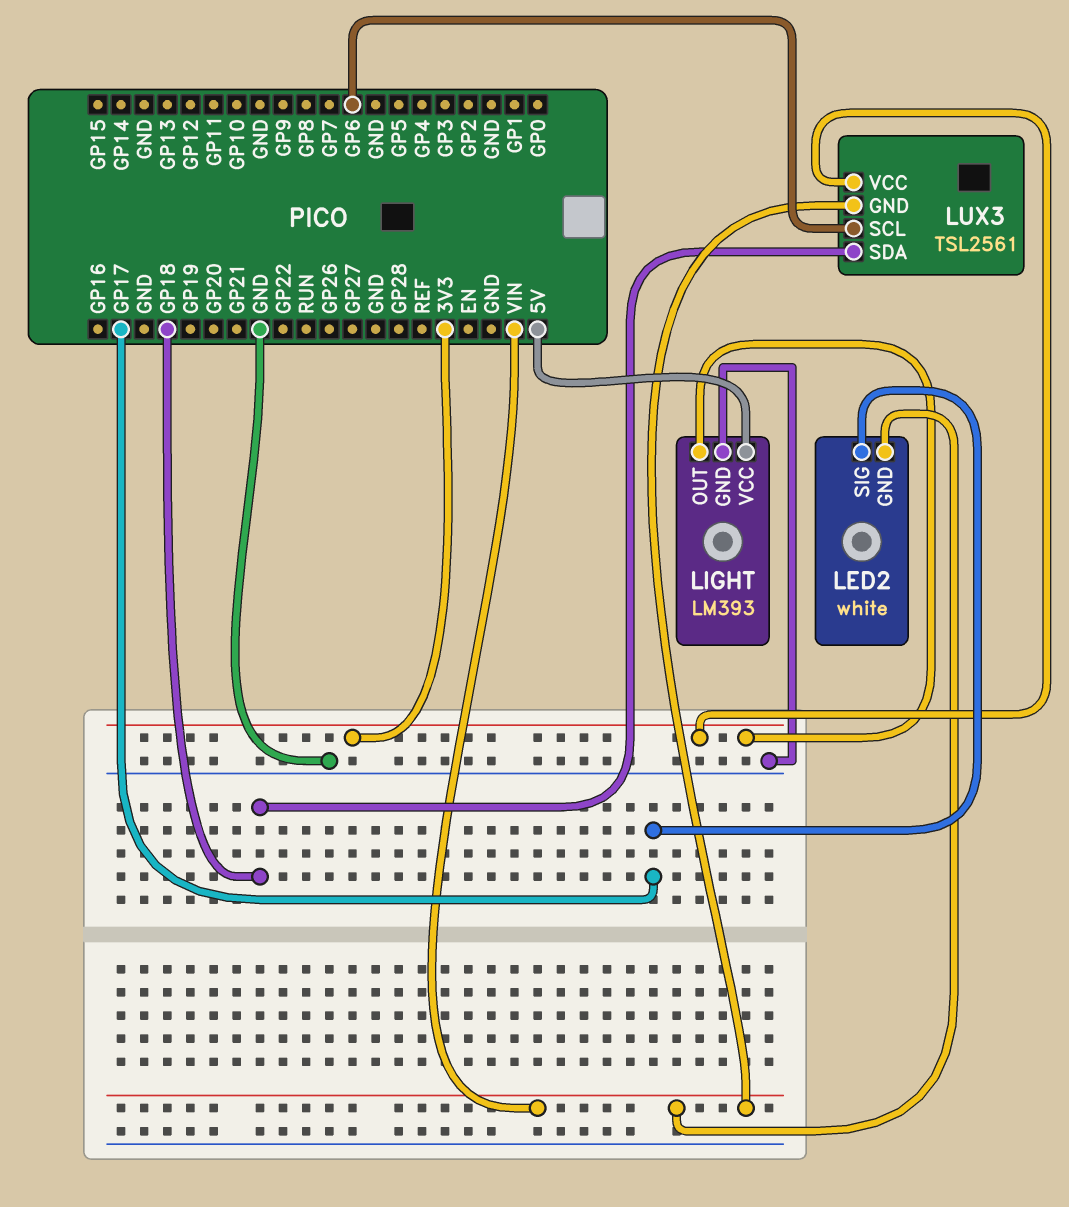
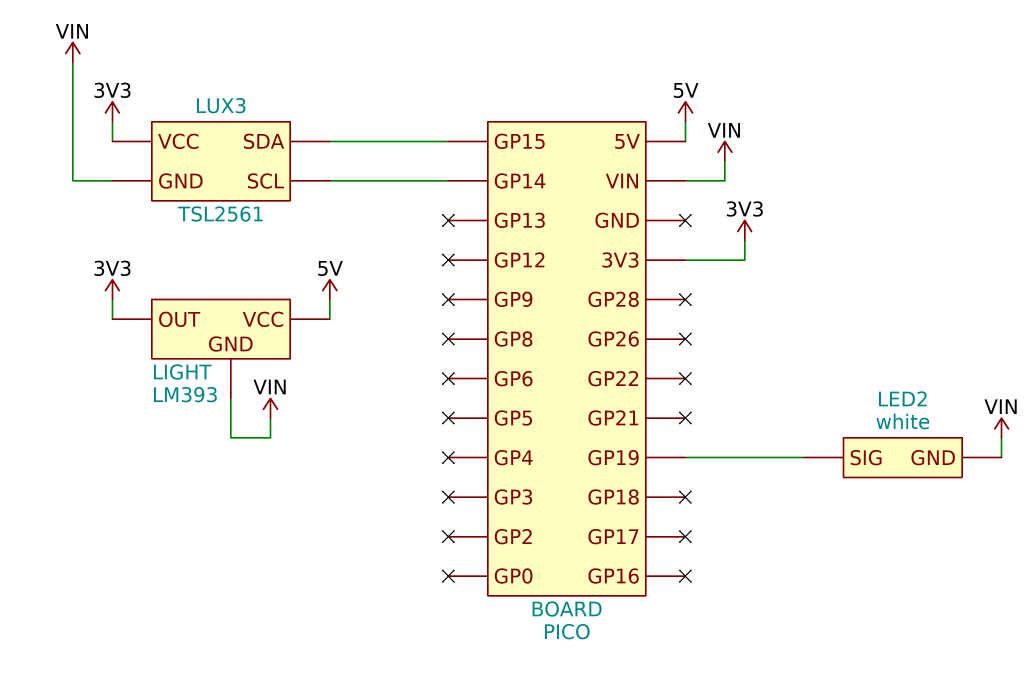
LED2 pin SIG: GP17 -> GP19
LIGHT pin GND: GND -> VIN
LUX3 pin SCL: GP6 -> GP14
LUX3 pin SDA: GP18 -> GP15

